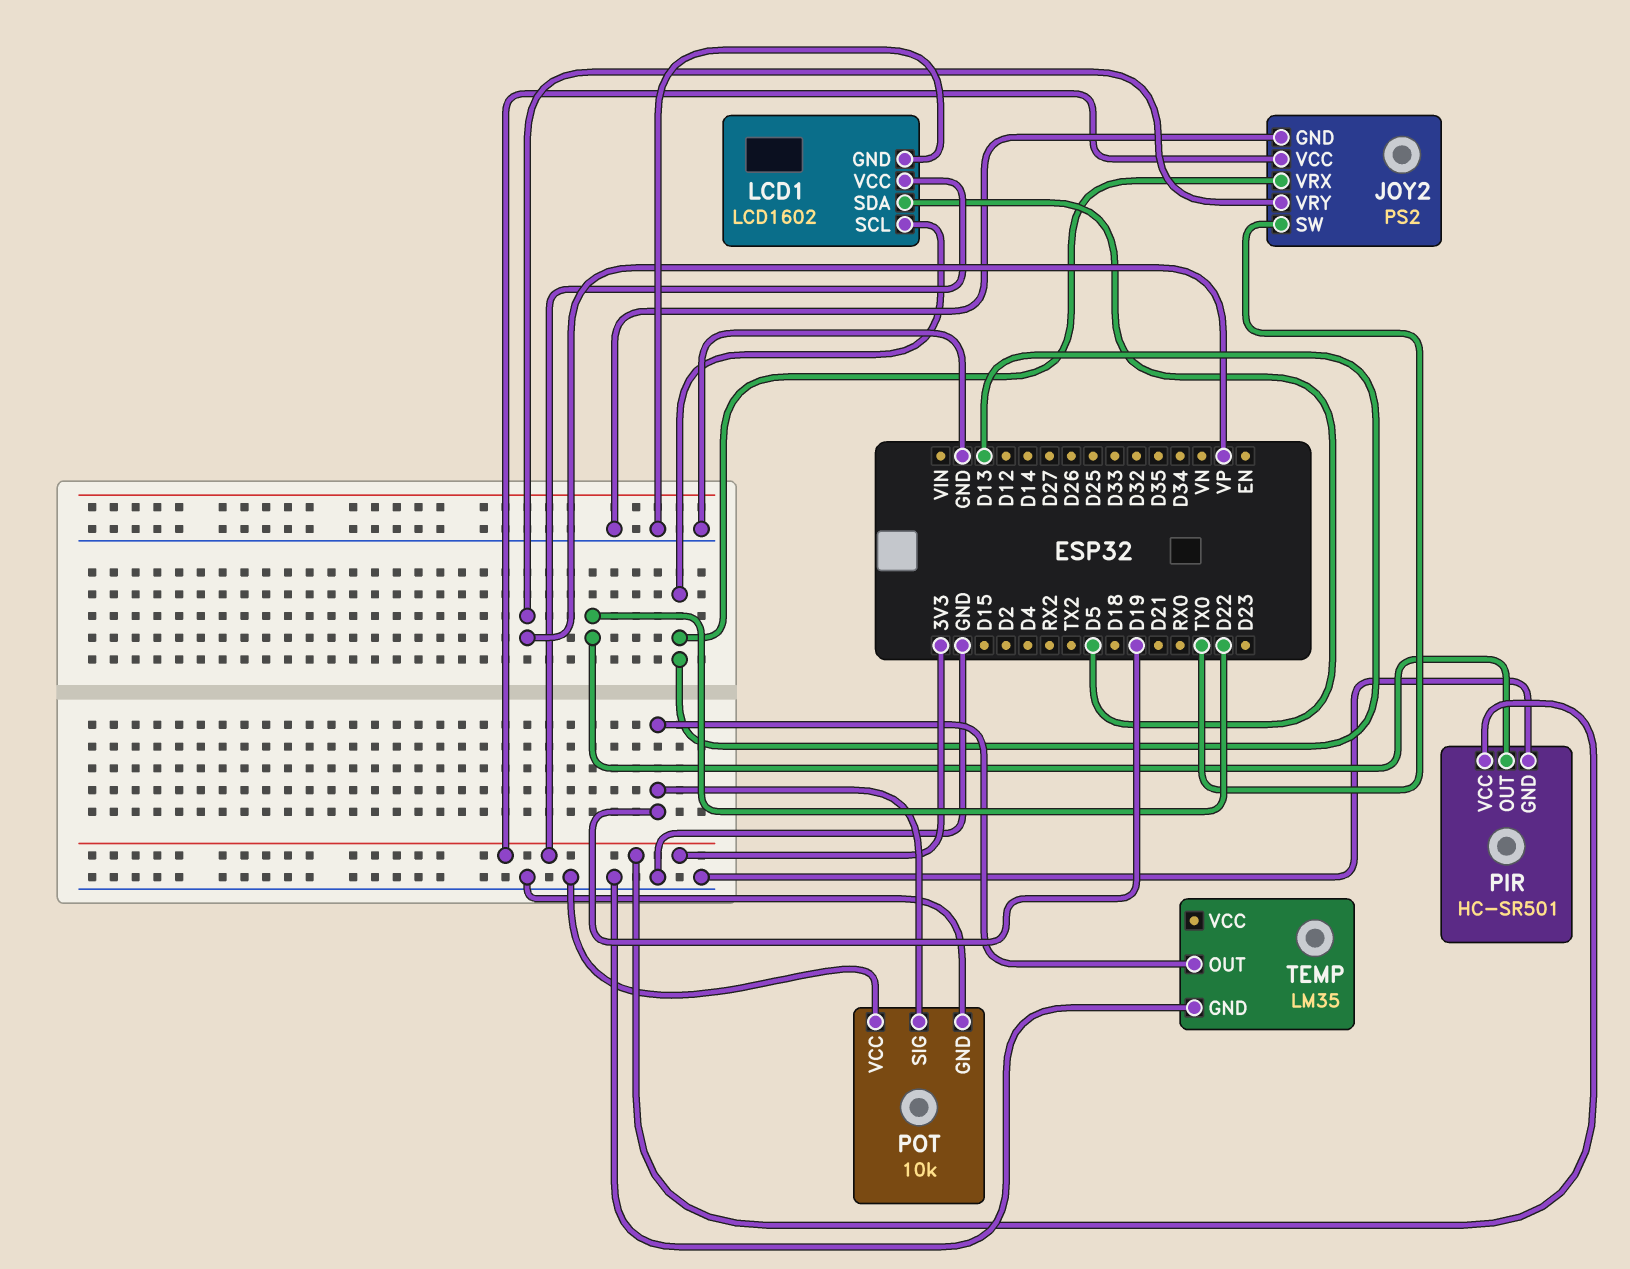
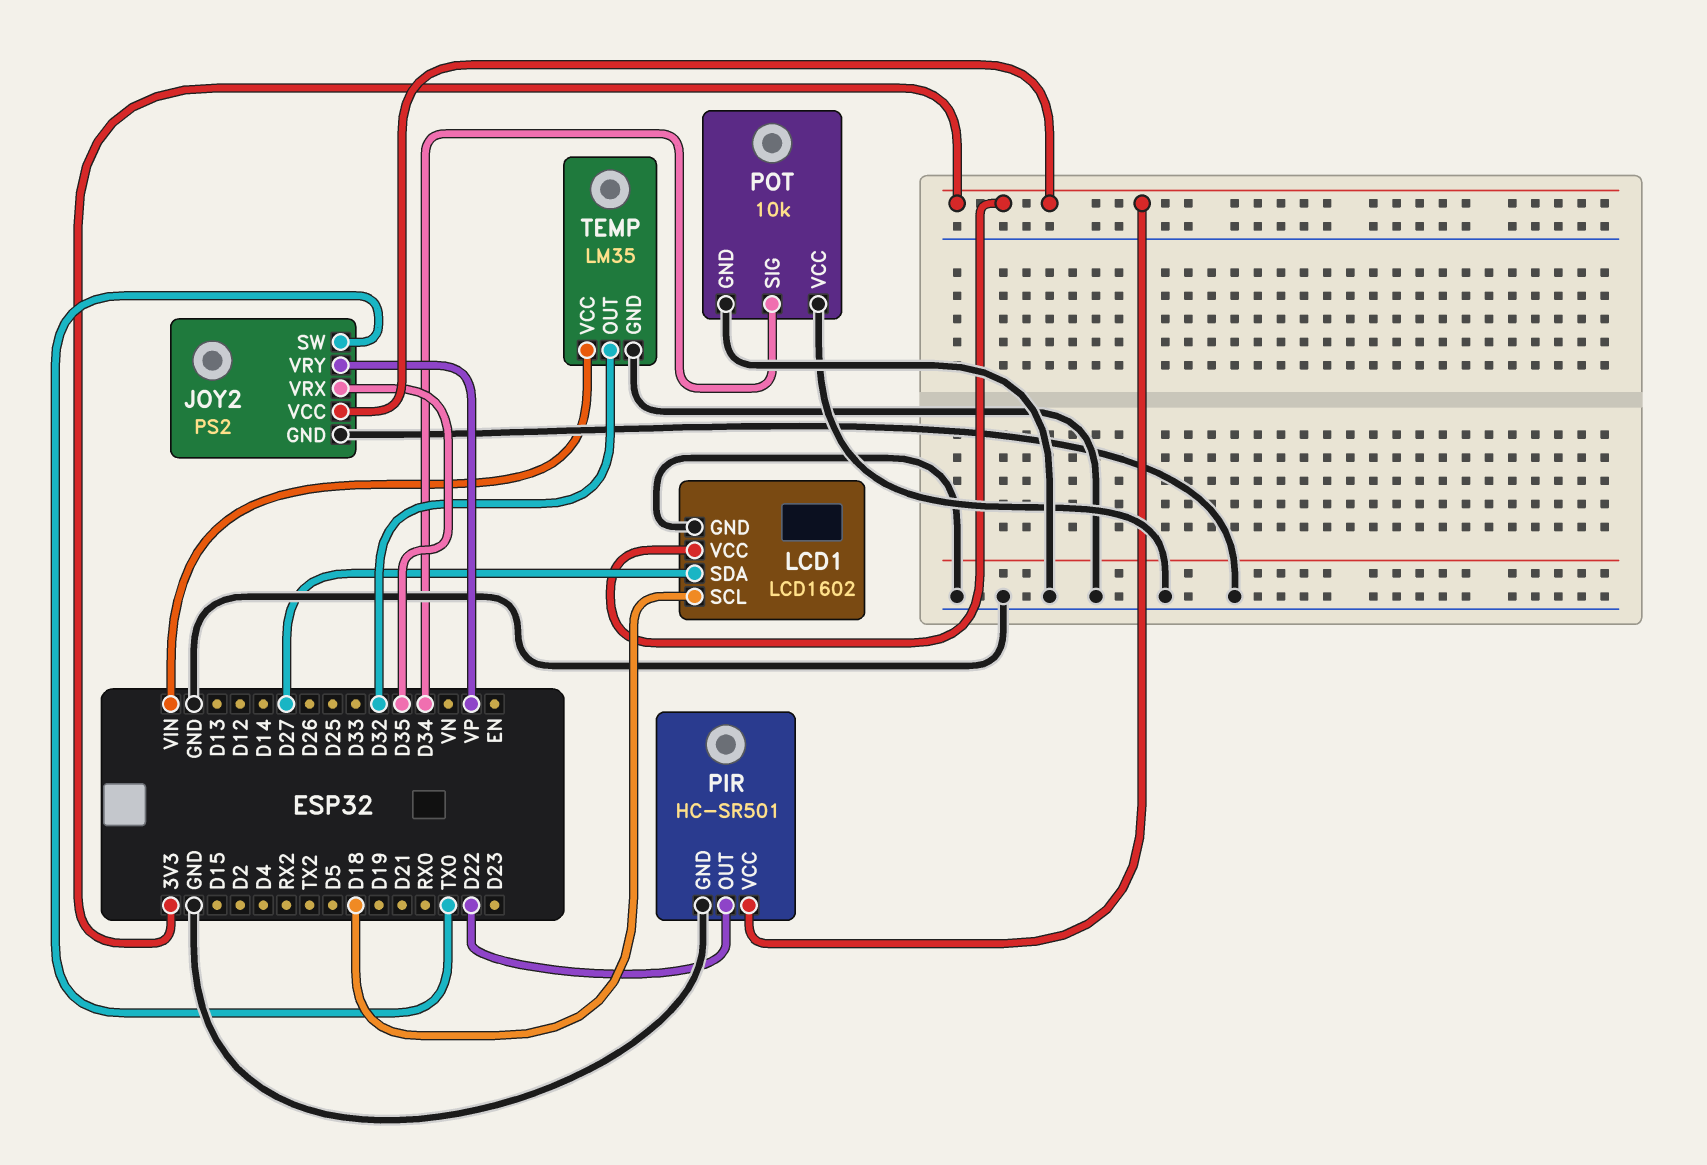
JOY2 pin VRX: D13 -> D35
LCD1 pin SCL: D13 -> D18
LCD1 pin SDA: D5 -> D27
POT pin SIG: D19 -> D34
TEMP pin OUT: D19 -> D32
TEMP pin VCC: none -> VIN

